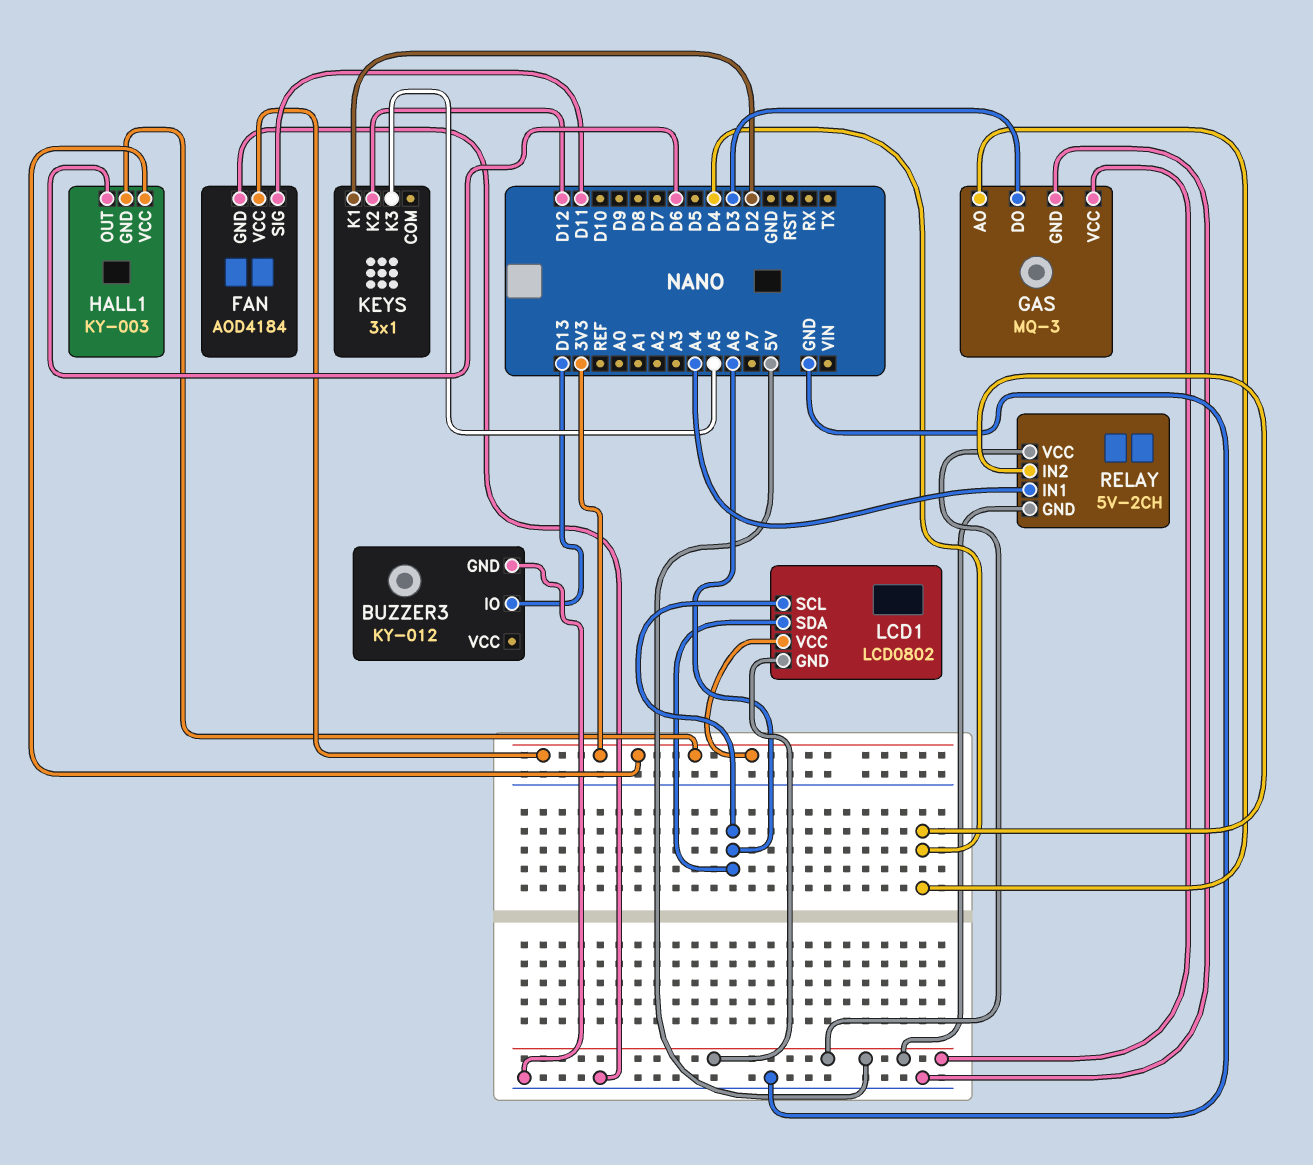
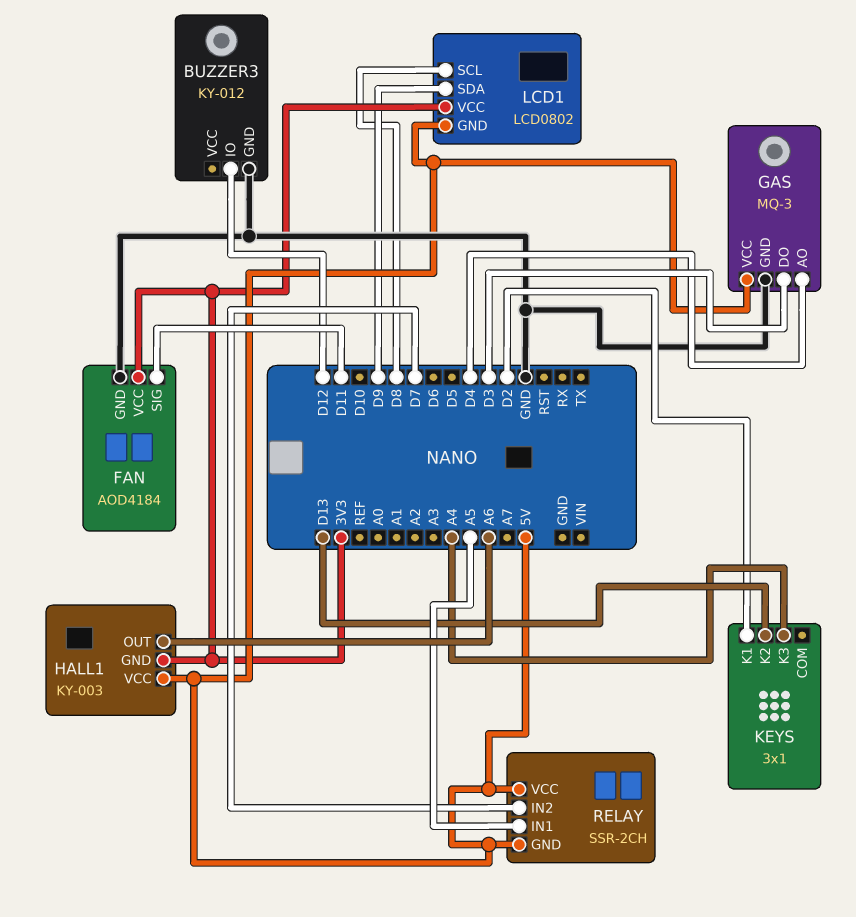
BUZZER3 pin IO: D13 -> D12
HALL1 pin OUT: D6 -> A6
HALL1 pin VCC: 3V3 -> 5V
KEYS pin K2: D12 -> D13
KEYS pin K3: A5 -> A4
LCD1 pin SCL: A6 -> D8
LCD1 pin SDA: A6 -> D9
RELAY: 5V-2CH -> SSR-2CH
RELAY pin IN1: A4 -> A5
RELAY pin IN2: D4 -> D7

